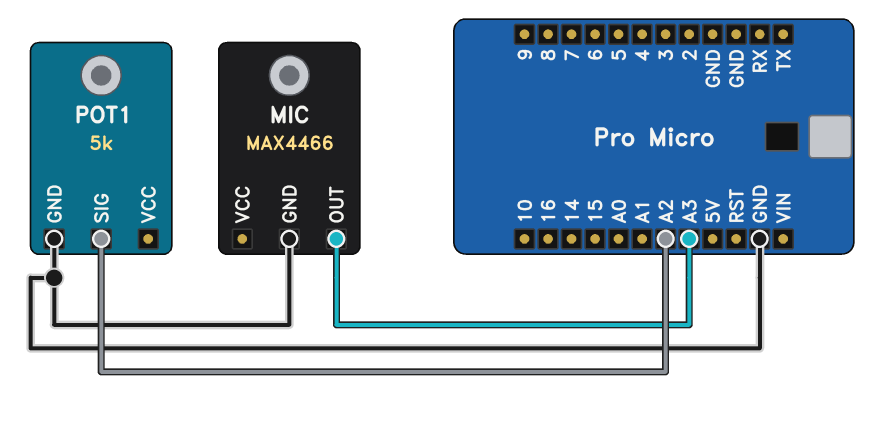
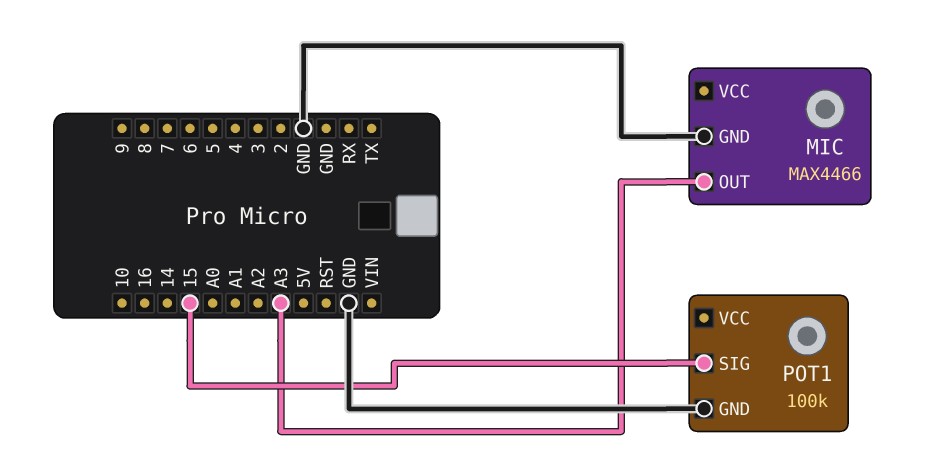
POT1: 5k -> 100k
POT1 pin SIG: A2 -> 15

